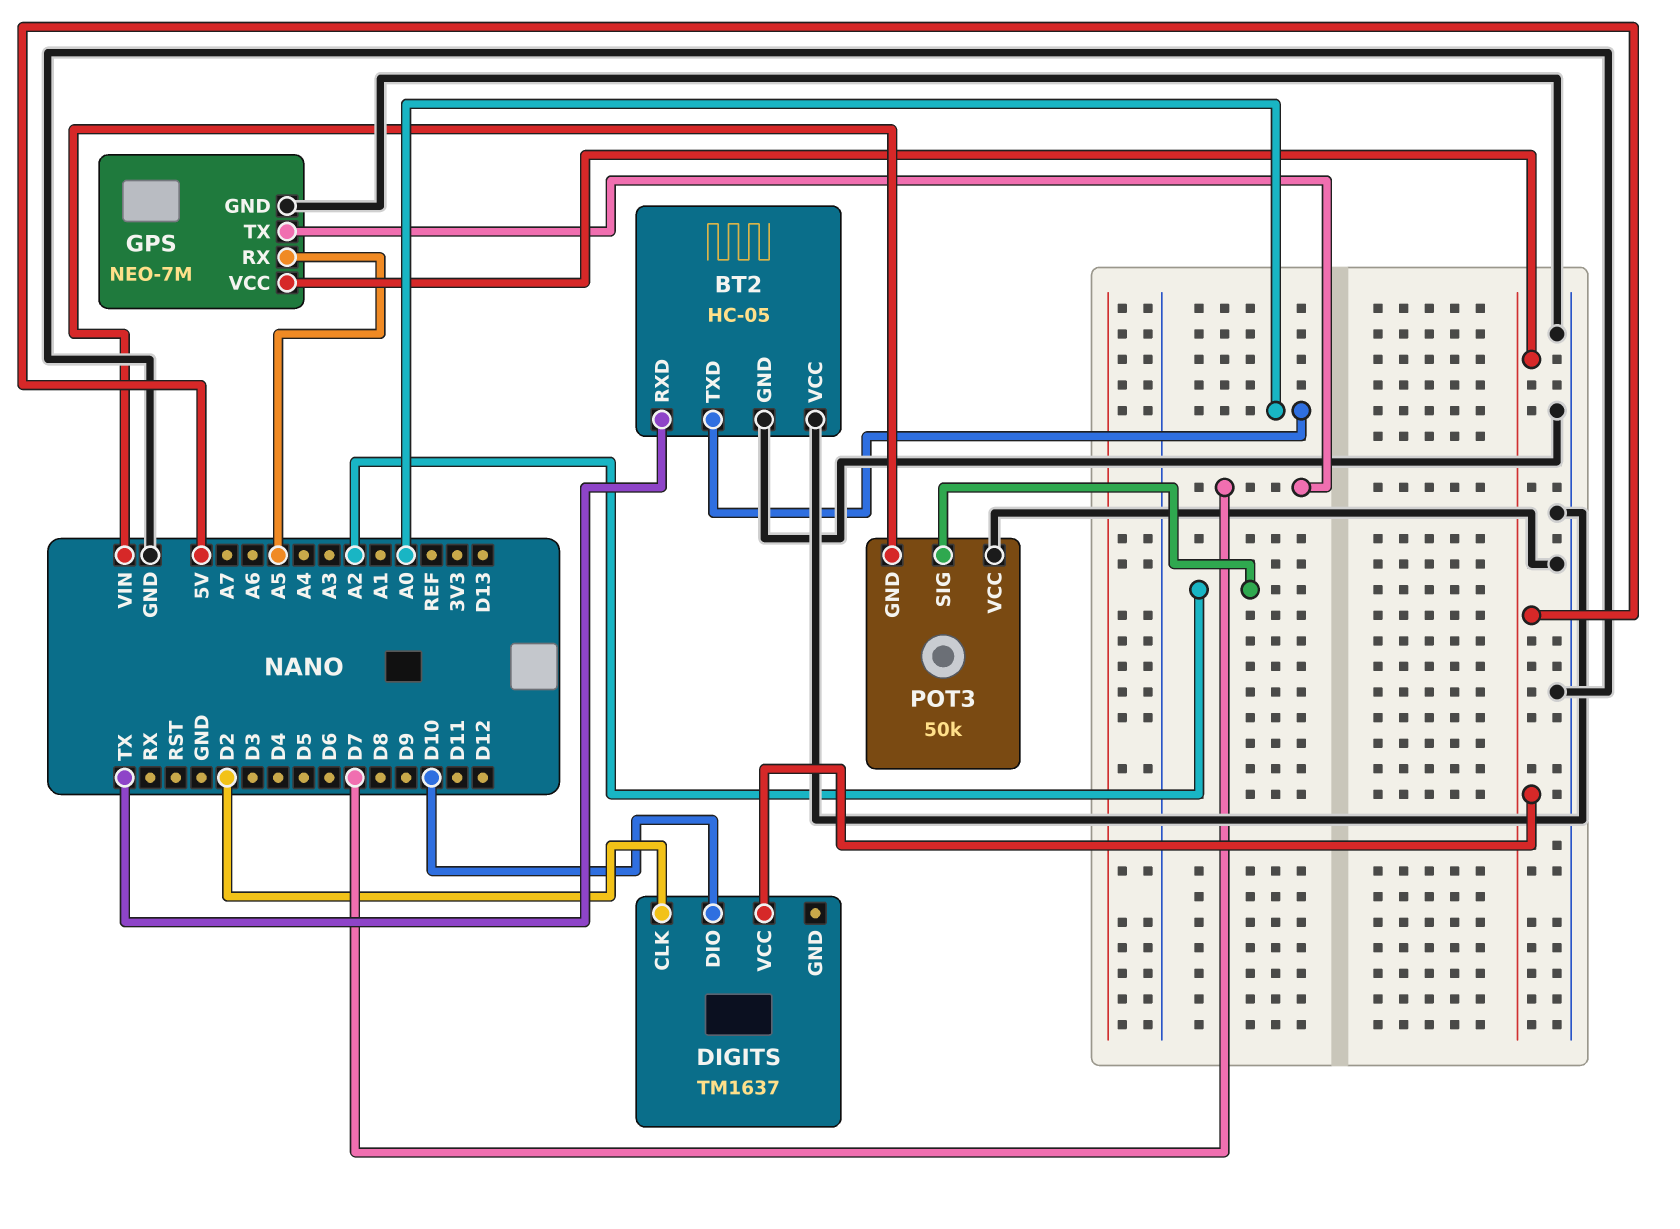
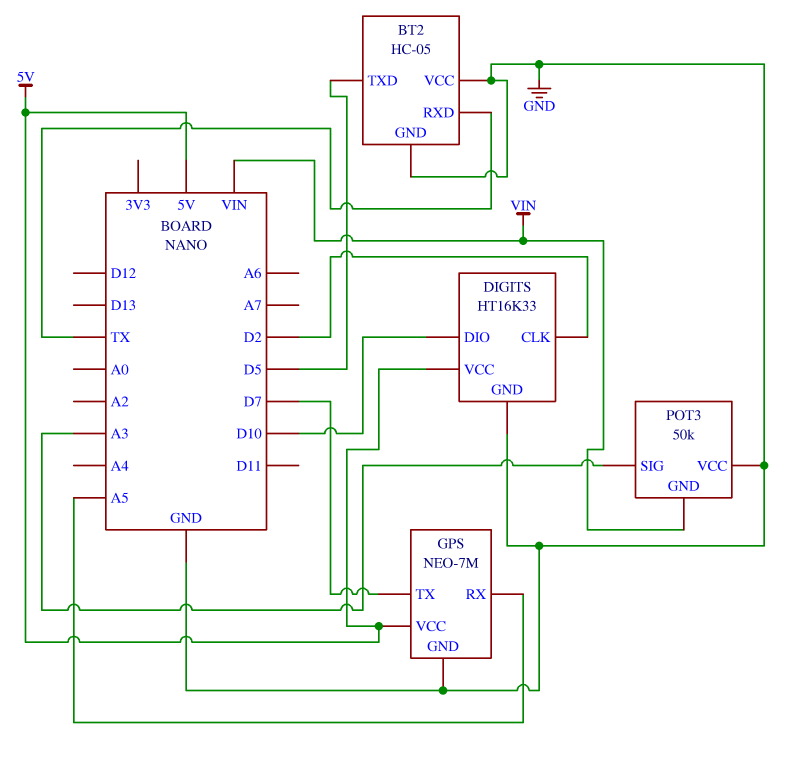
BT2 pin TXD: A0 -> D5
DIGITS: TM1637 -> HT16K33
DIGITS pin GND: none -> GND
POT3 pin SIG: A2 -> A3

